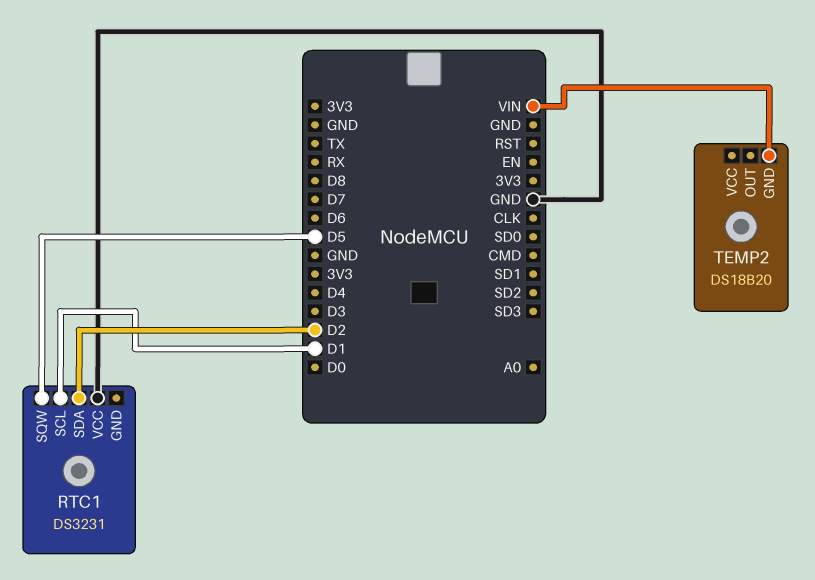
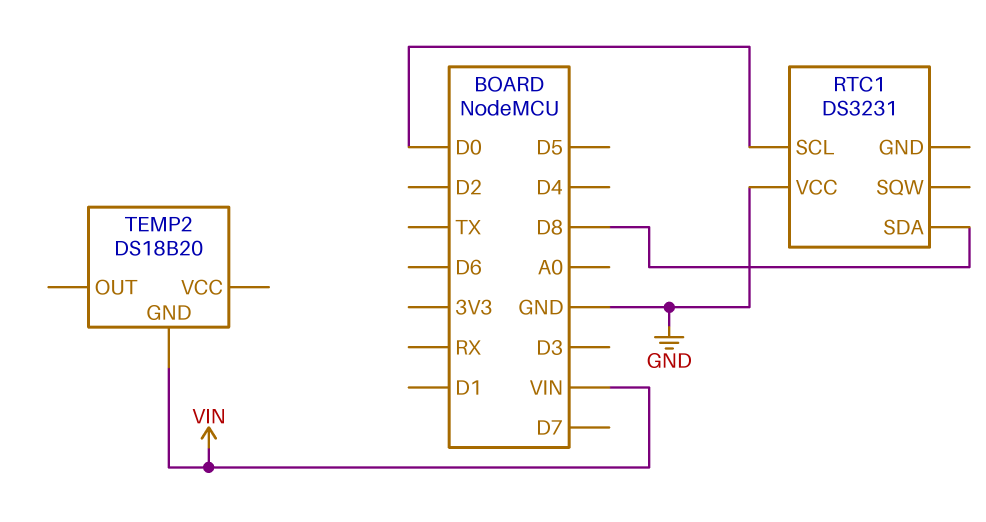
RTC1 pin SCL: D1 -> D0
RTC1 pin SDA: D2 -> D8
RTC1 pin SQW: D5 -> none

